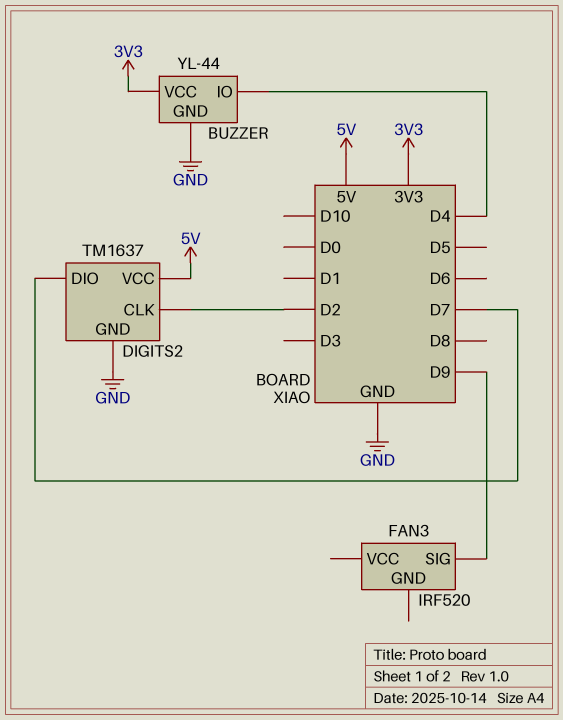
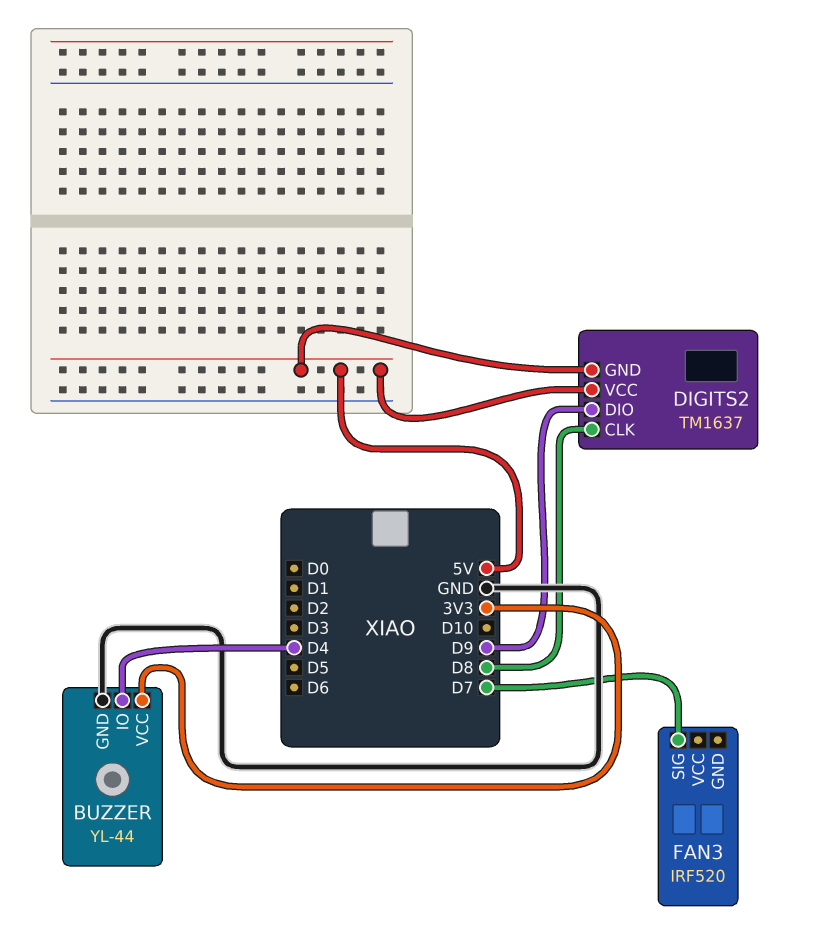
DIGITS2 pin CLK: D2 -> D8
DIGITS2 pin DIO: D7 -> D9
DIGITS2 pin GND: GND -> 5V
FAN3 pin SIG: D9 -> D7

